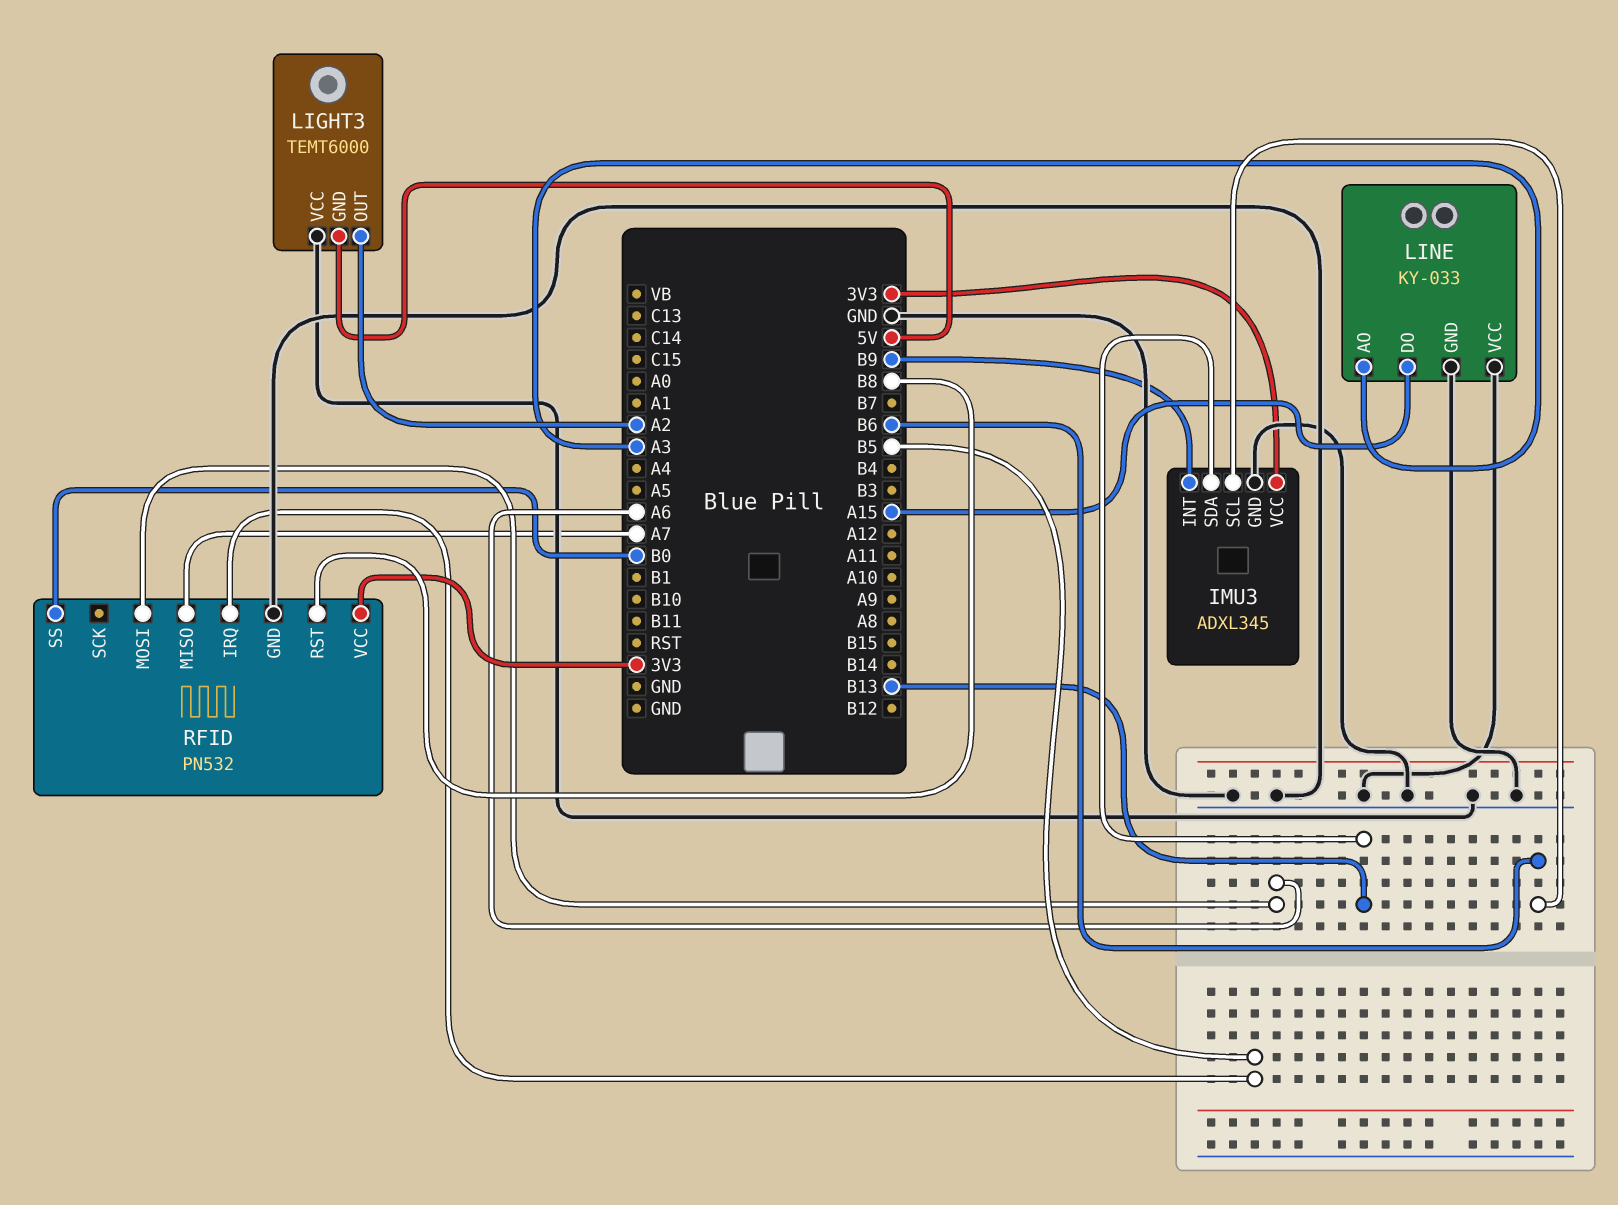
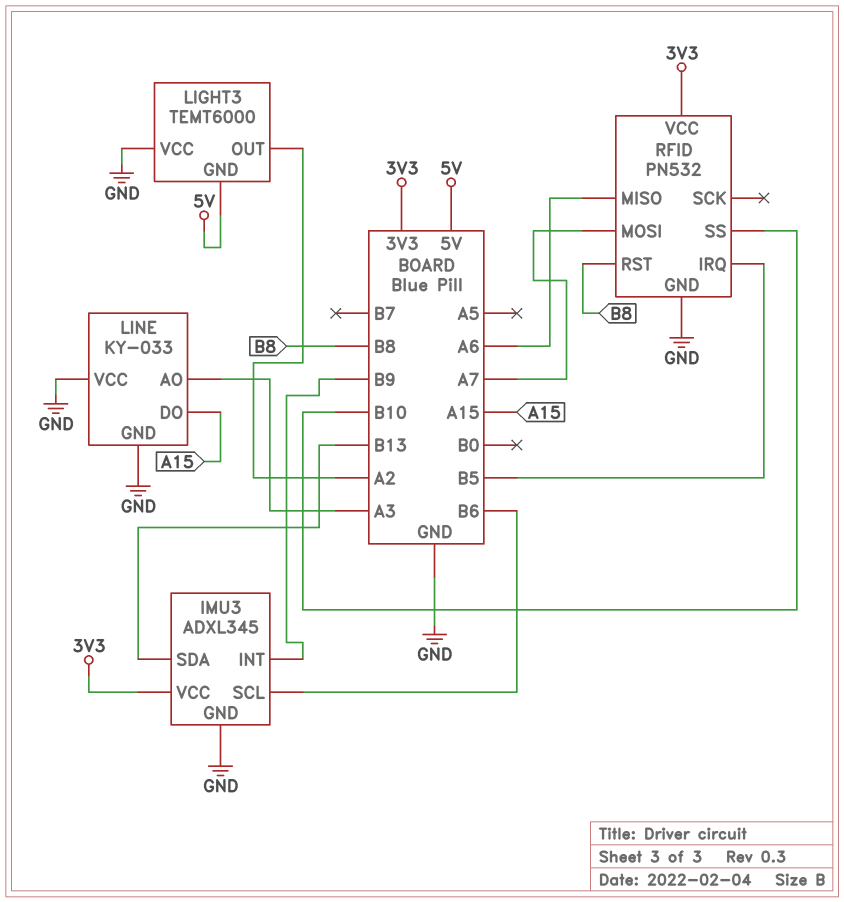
RFID pin MISO: A7 -> A6
RFID pin MOSI: A6 -> A7
RFID pin SS: B0 -> B10

